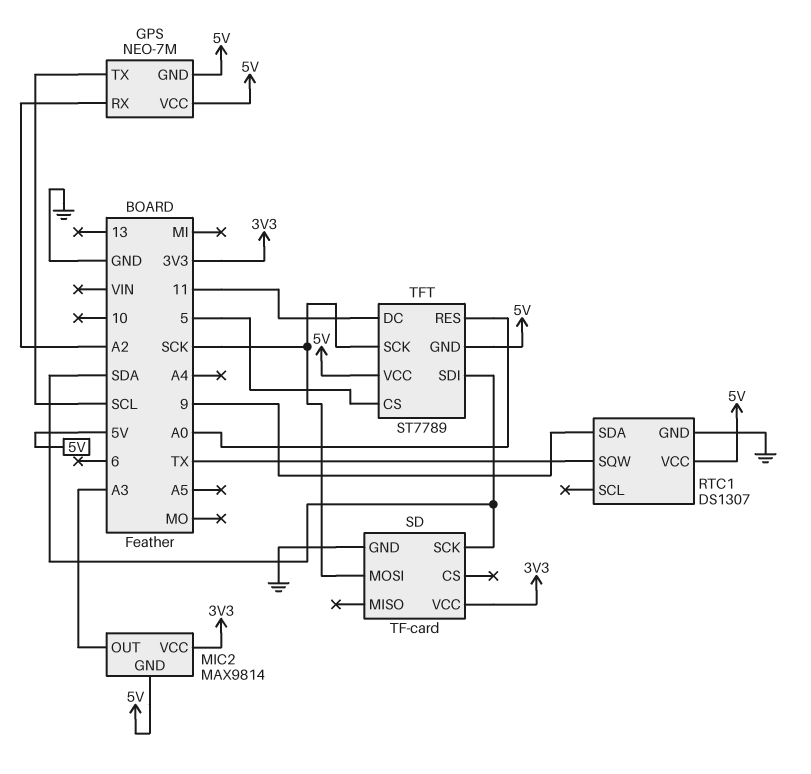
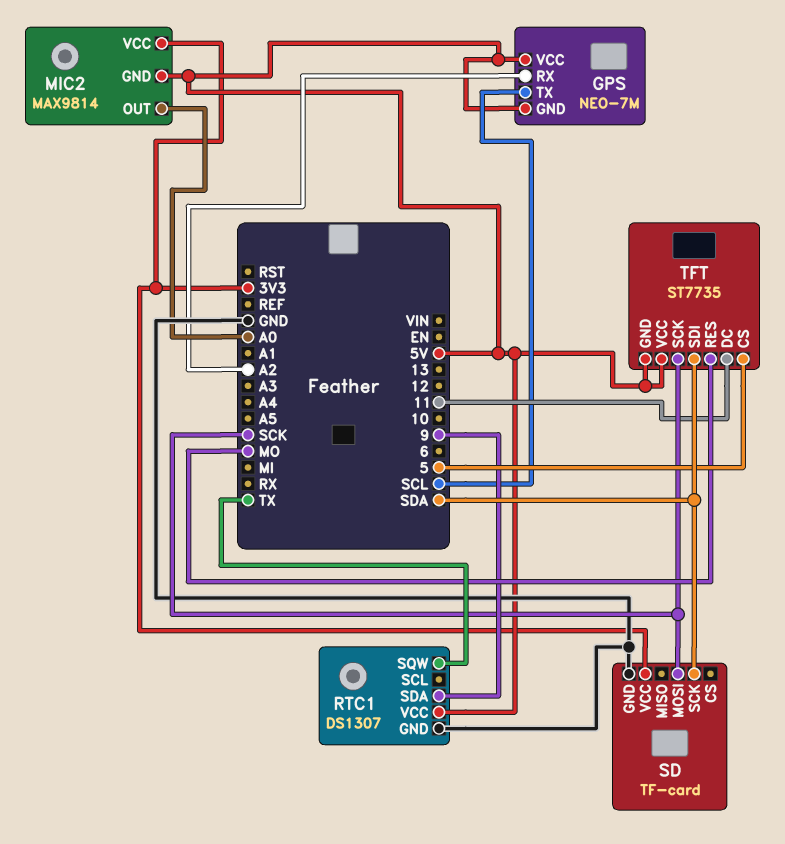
MIC2 pin OUT: A3 -> A0
TFT: ST7789 -> ST7735
TFT pin RES: A0 -> MO

